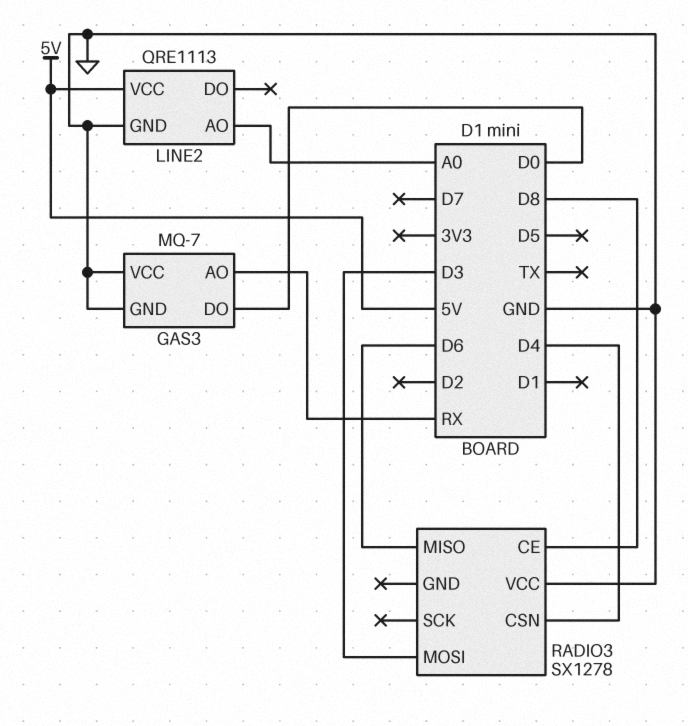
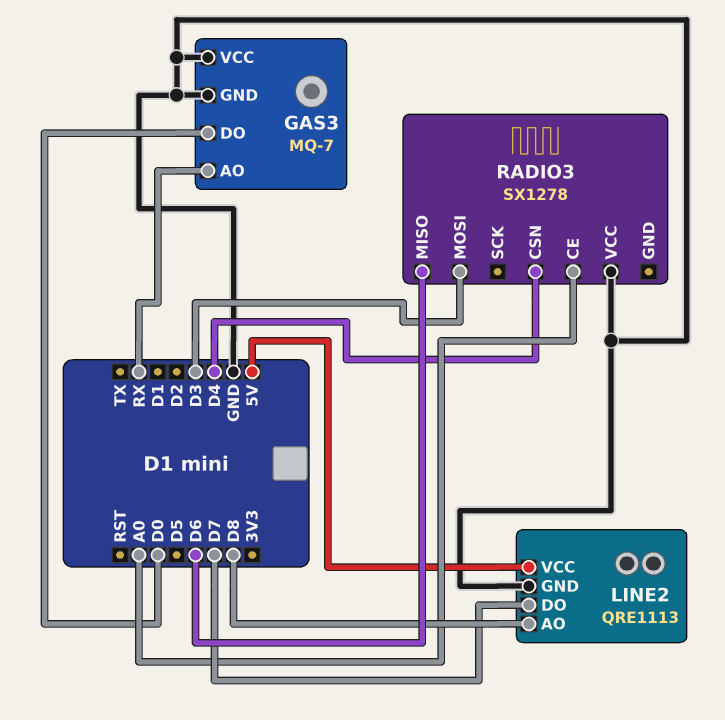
LINE2 pin AO: A0 -> D8
LINE2 pin DO: none -> D7
RADIO3 pin CE: D8 -> A0

